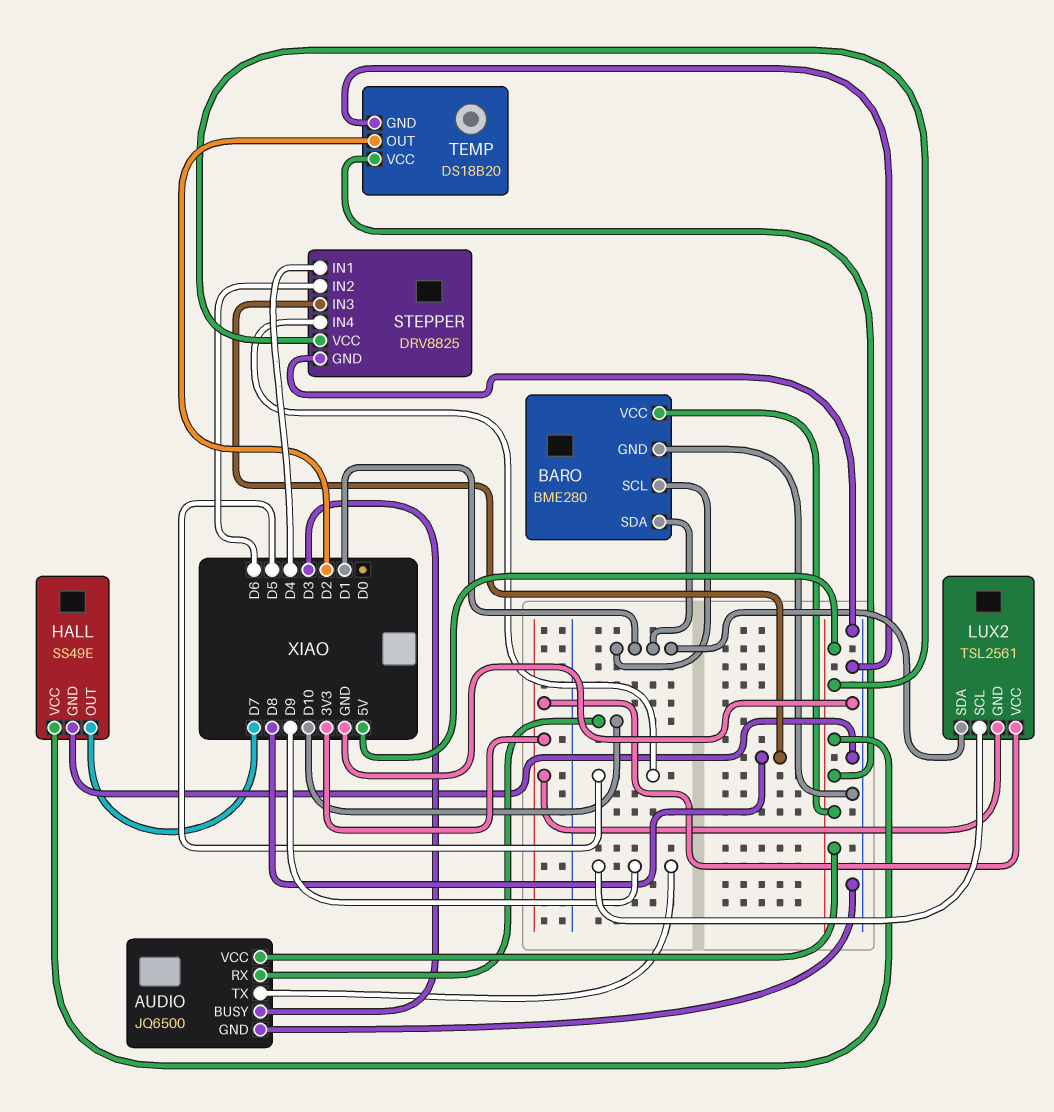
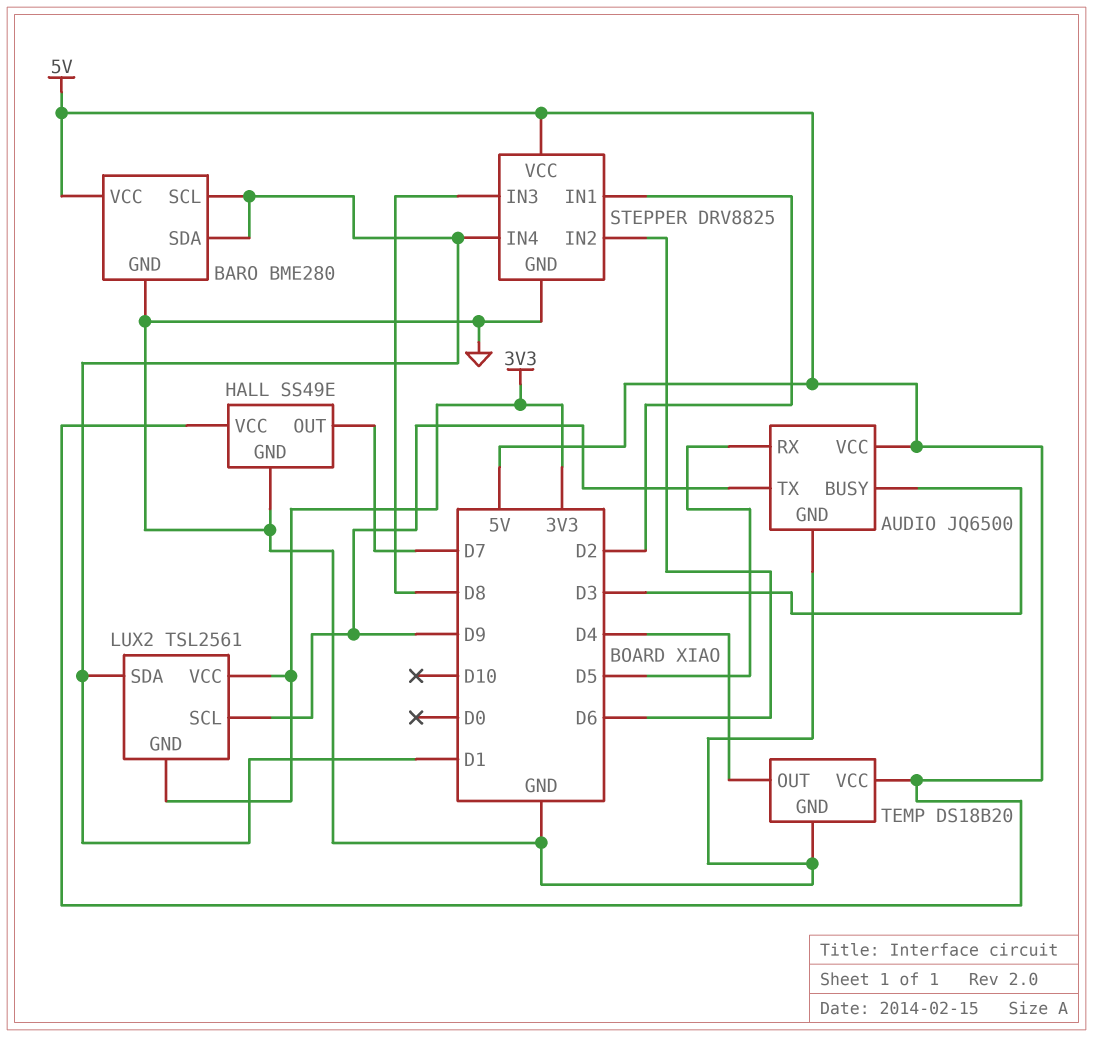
AUDIO pin RX: D10 -> D5
STEPPER pin IN1: D4 -> D2
STEPPER pin IN4: D5 -> D1
TEMP pin OUT: D2 -> D4

